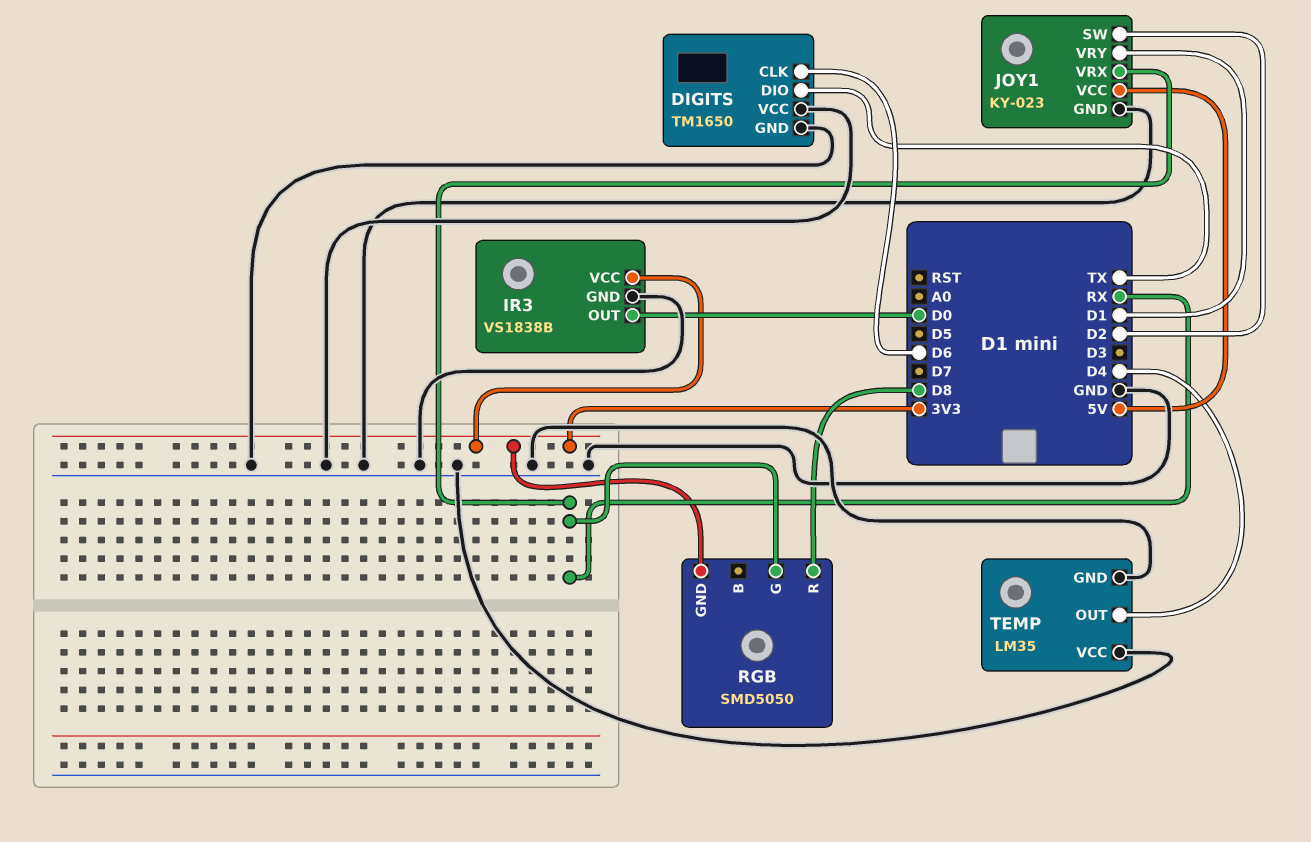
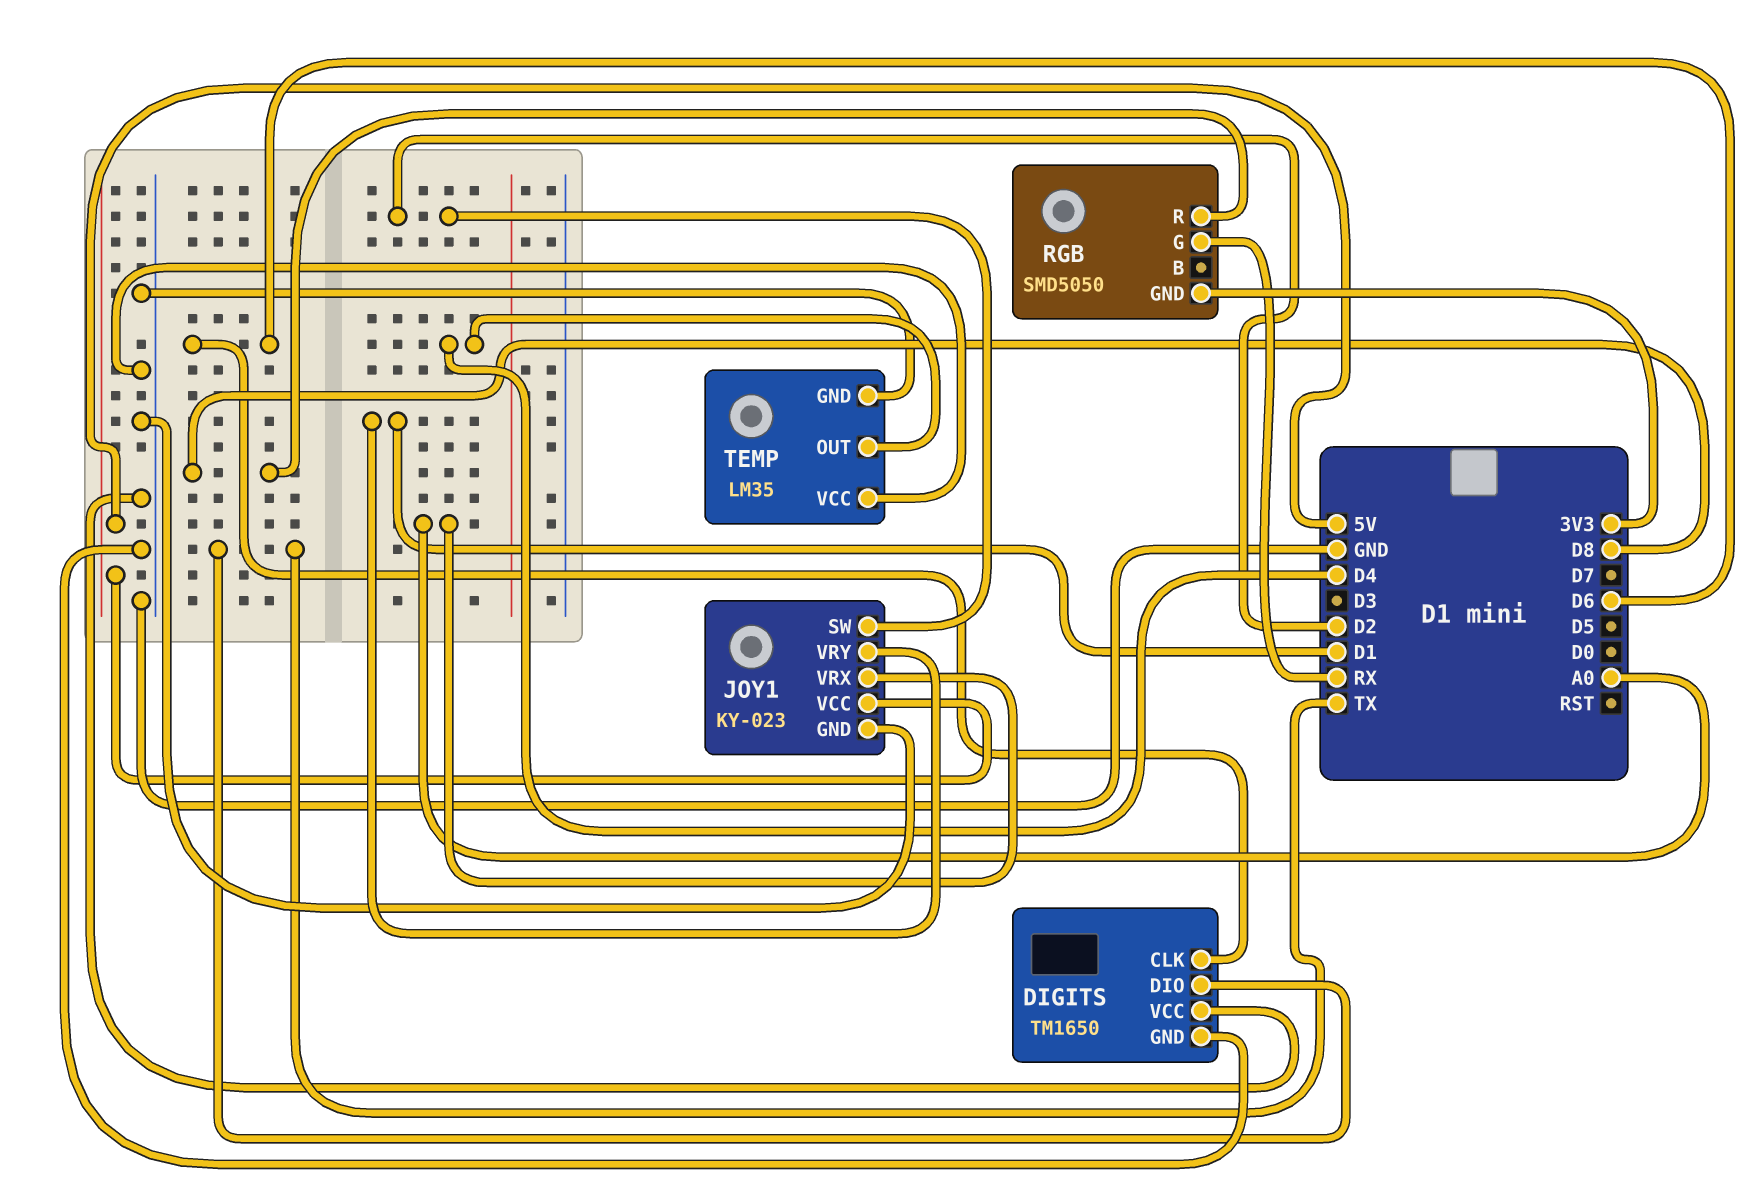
IR3: VS1838B -> none
IR3 pin GND: GND -> none
IR3 pin OUT: D0 -> none
IR3 pin VCC: 3V3 -> none
JOY1 pin VRX: RX -> A0

